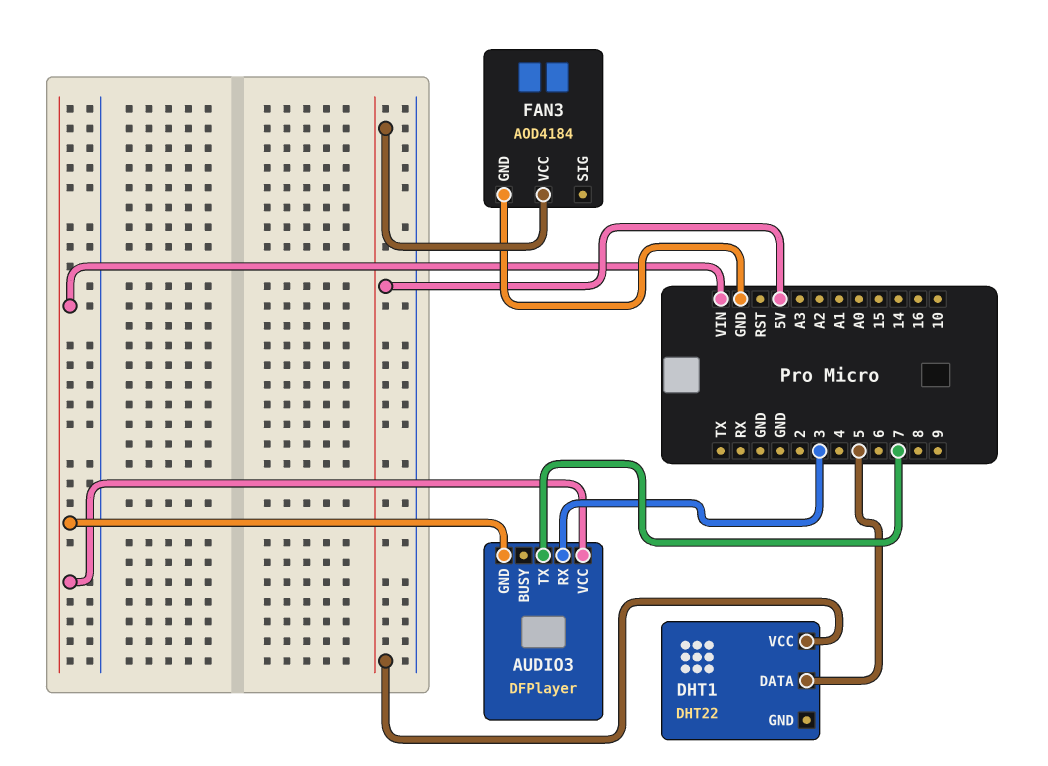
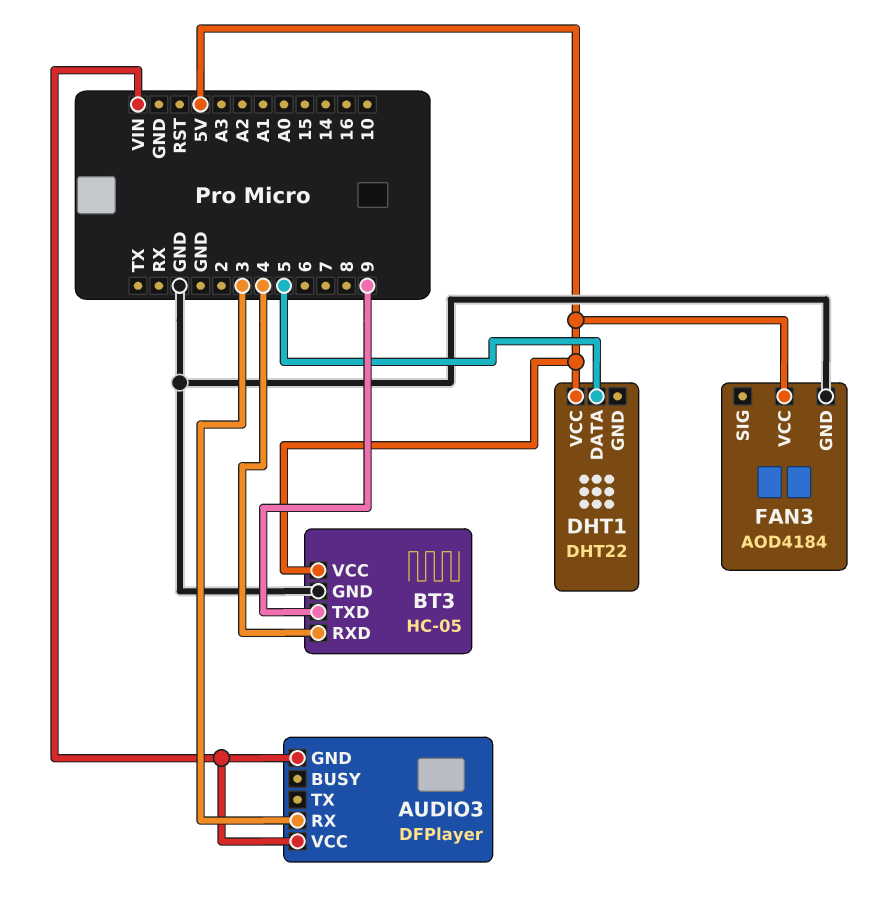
AUDIO3 pin TX: 7 -> none
BT3: none -> HC-05
BT3 pin GND: none -> GND
BT3 pin RXD: none -> 4
BT3 pin TXD: none -> 9
BT3 pin VCC: none -> 5V

